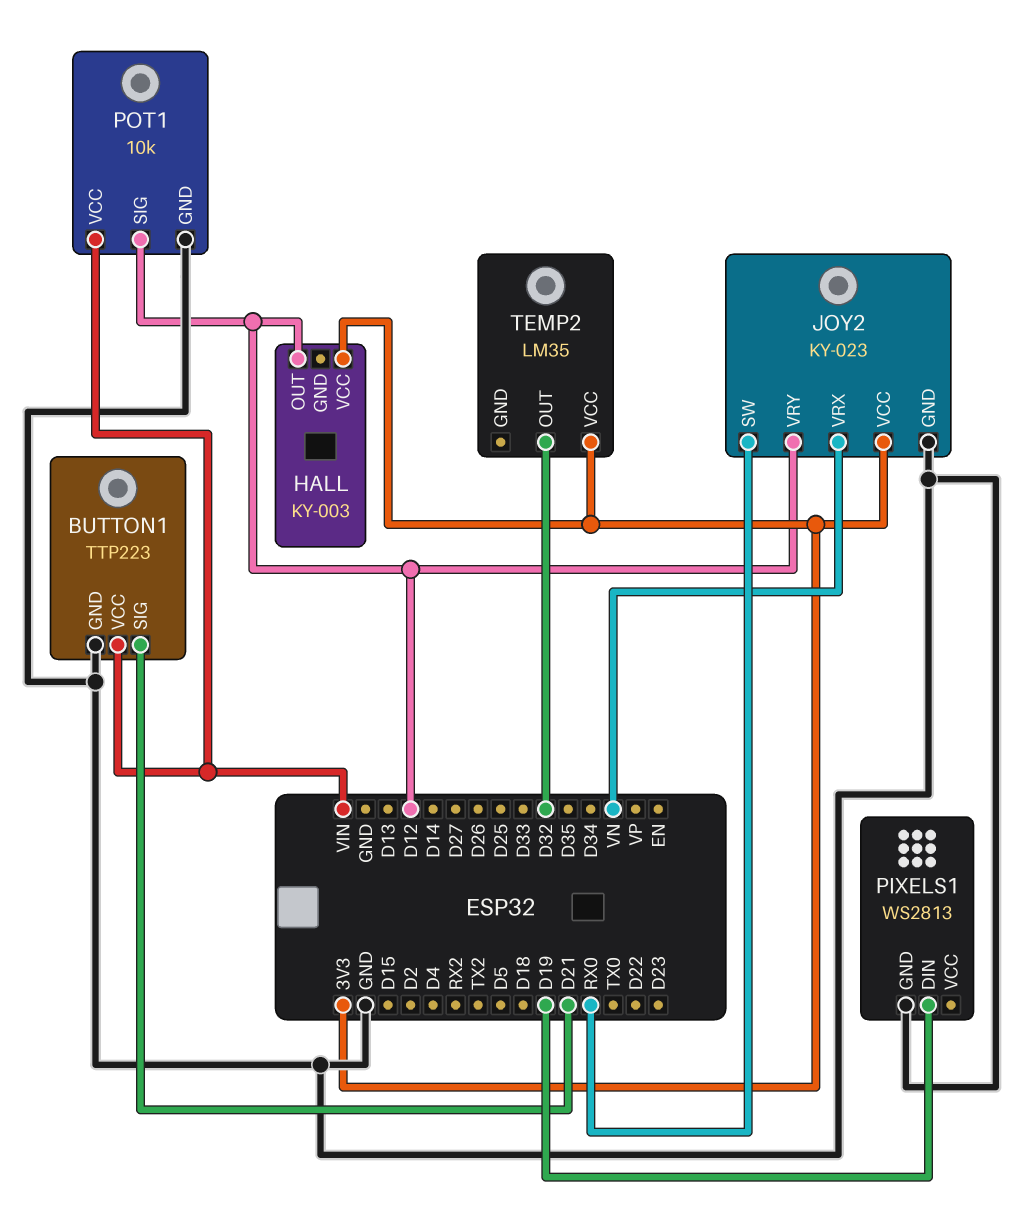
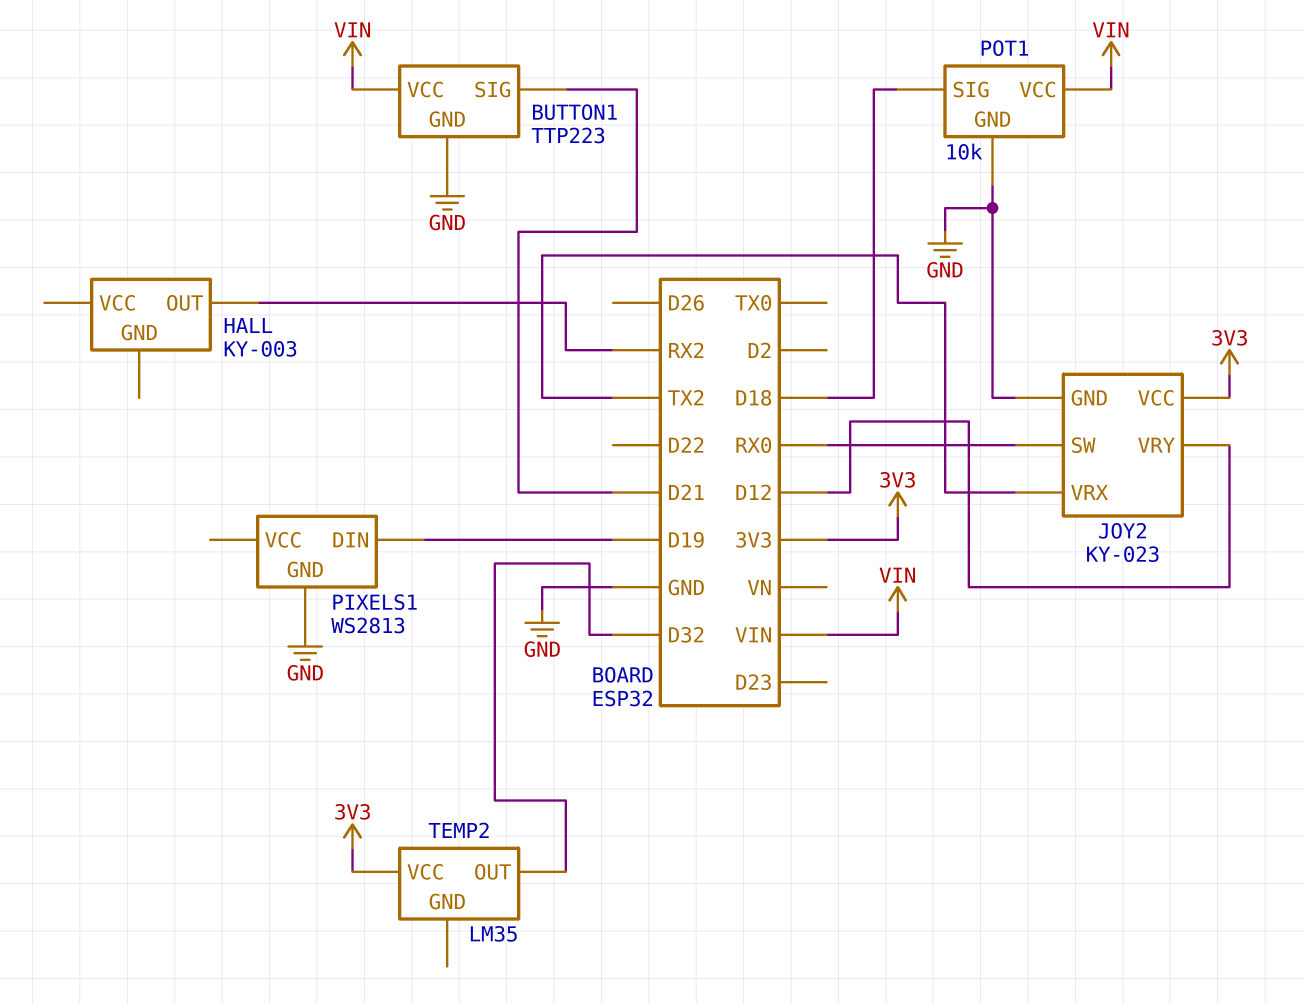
HALL pin OUT: D12 -> RX2
HALL pin VCC: 3V3 -> none
JOY2 pin VRX: VN -> TX2
POT1 pin SIG: D12 -> D18

